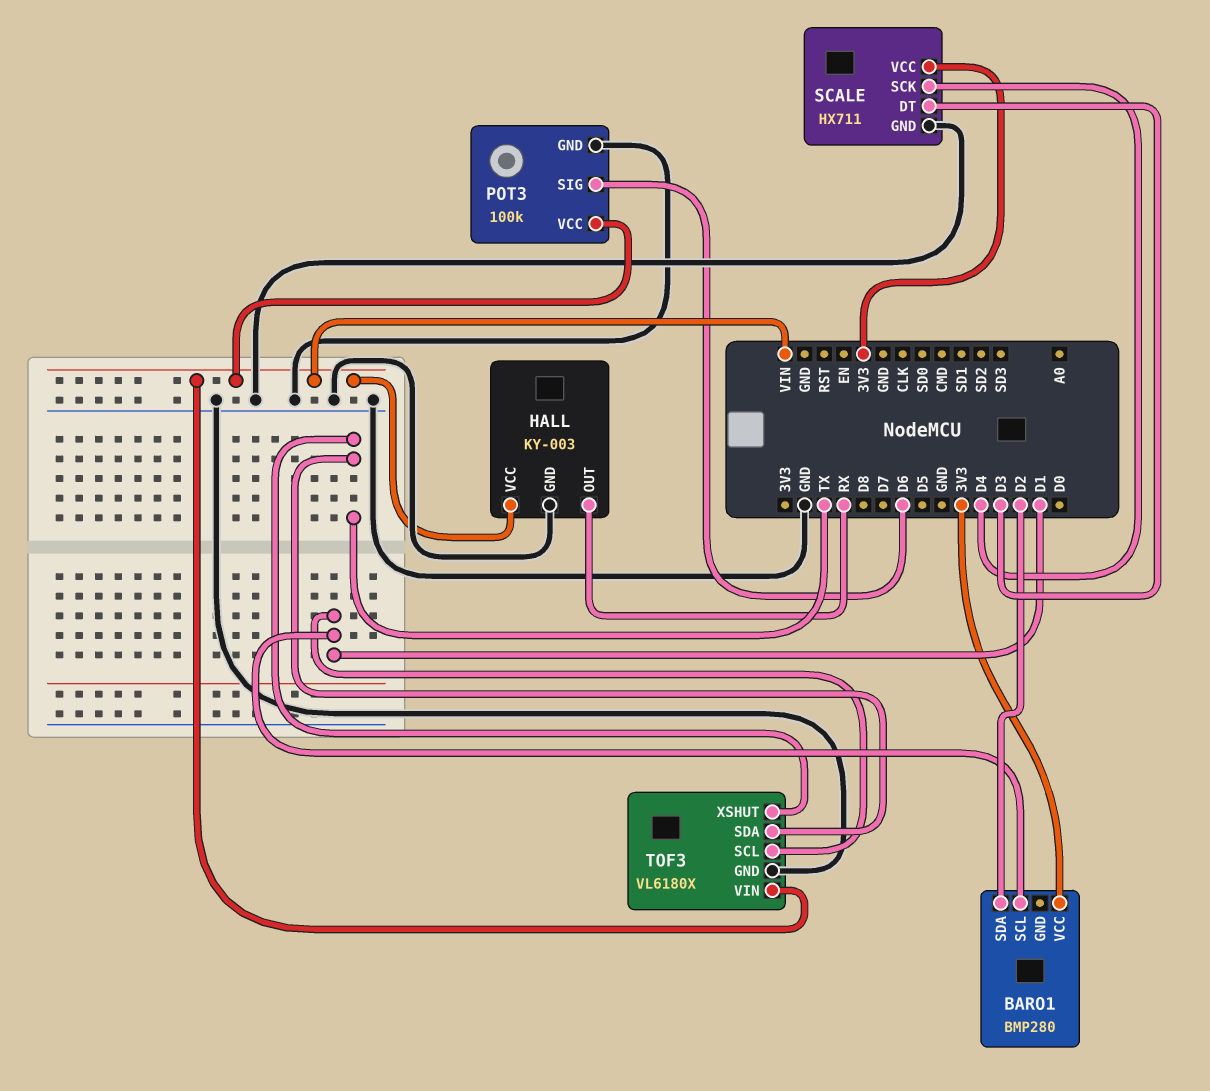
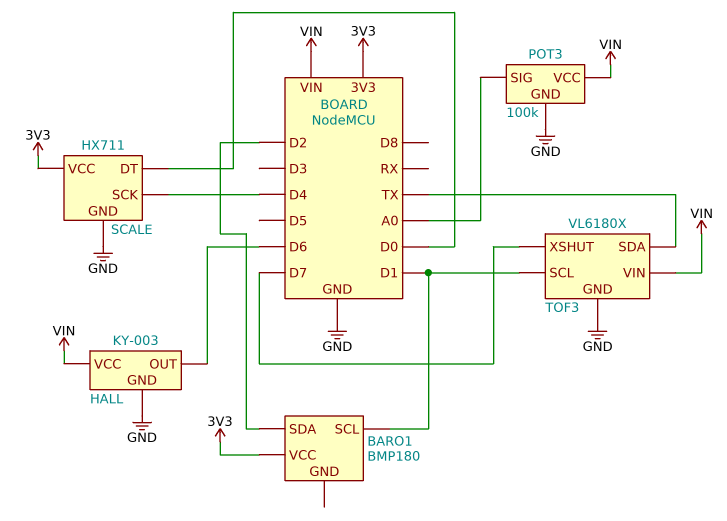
BARO1: BMP280 -> BMP180
HALL pin OUT: RX -> D6
POT3 pin SIG: D6 -> A0
SCALE pin DT: D3 -> D0
TOF3 pin XSHUT: TX -> D7

